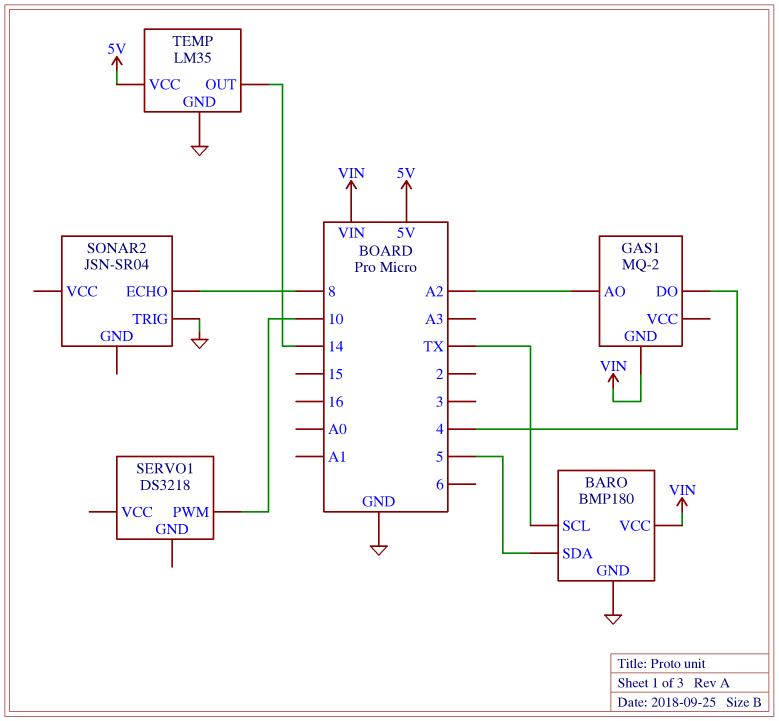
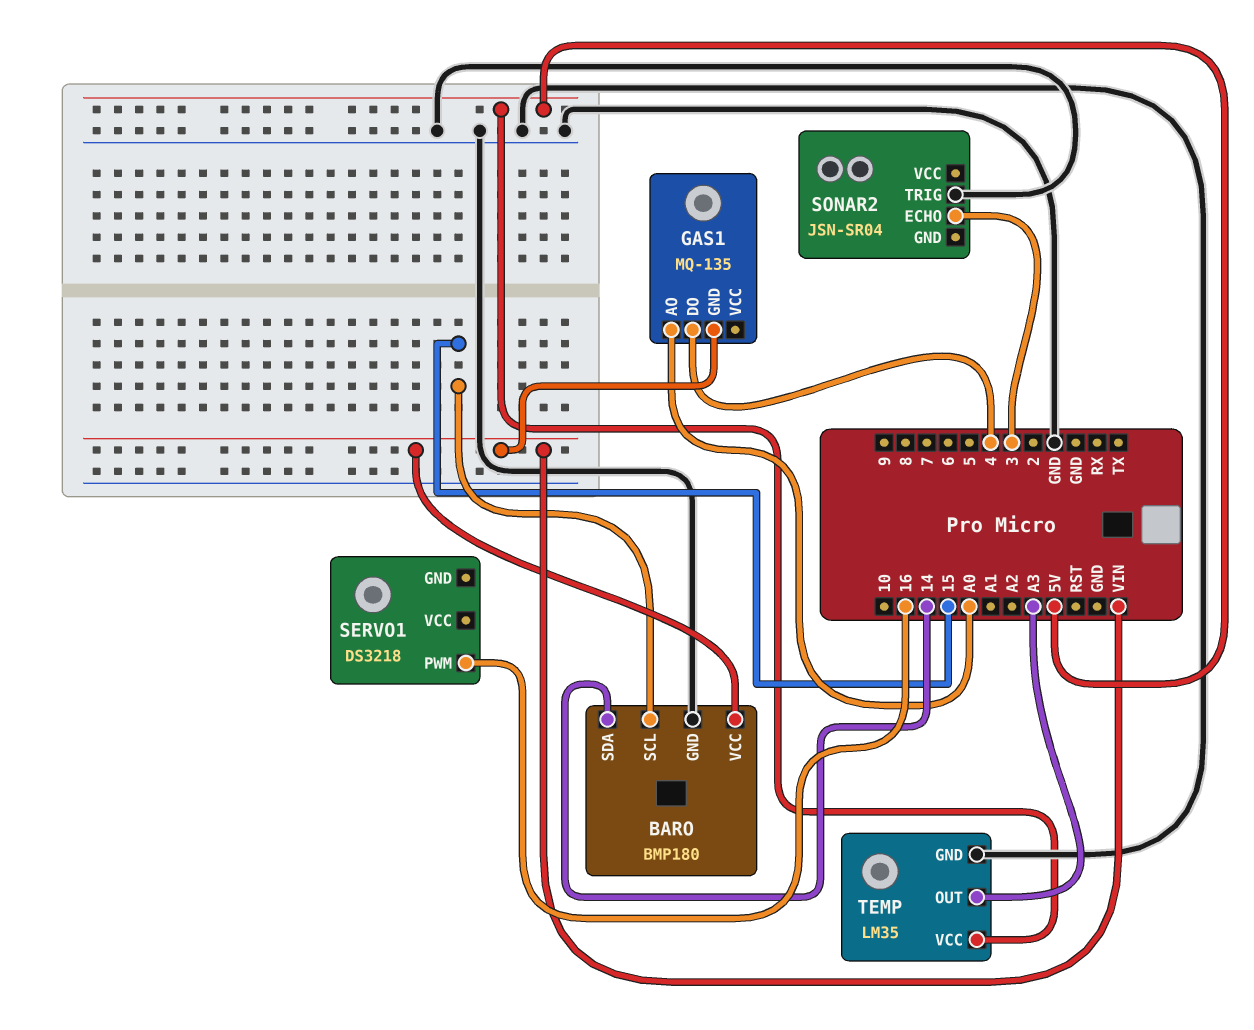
BARO pin SCL: TX -> 15
BARO pin SDA: 5 -> 14
GAS1: MQ-2 -> MQ-135
GAS1 pin AO: A2 -> A0
SERVO1 pin PWM: 10 -> 16
SONAR2 pin ECHO: 8 -> 3
TEMP pin OUT: 14 -> A3

